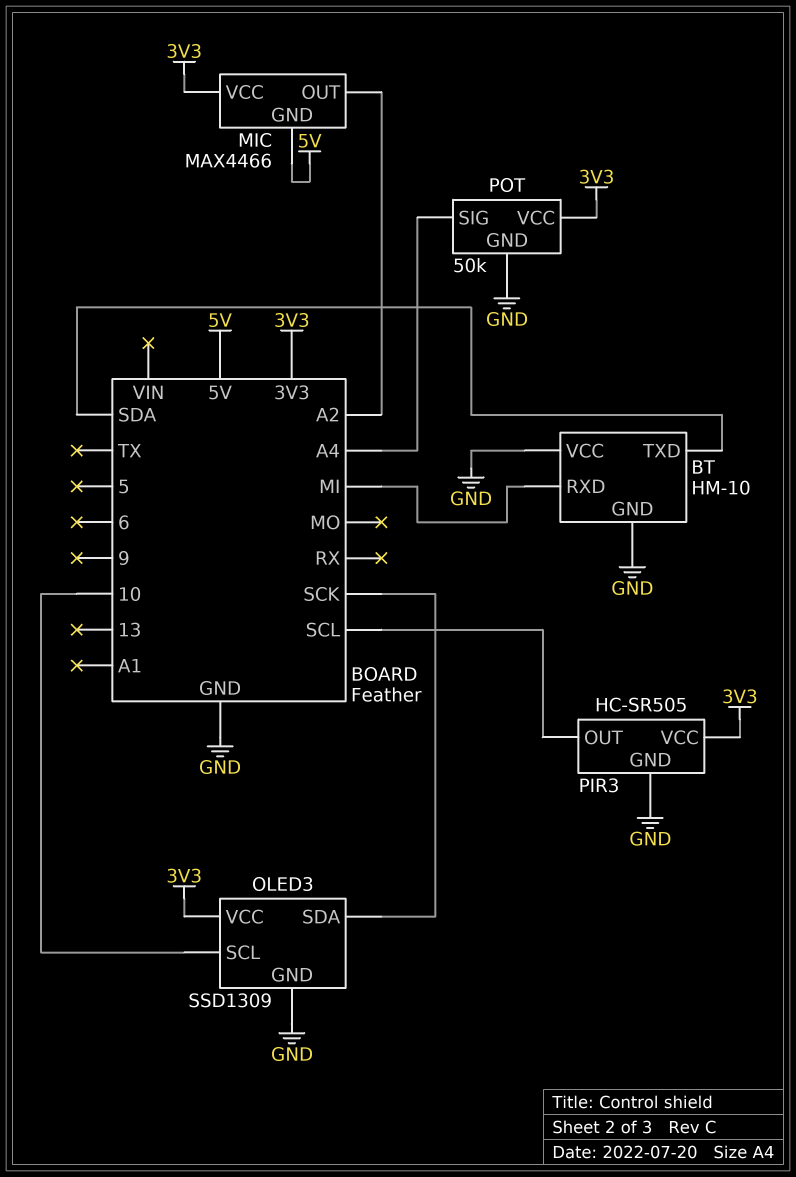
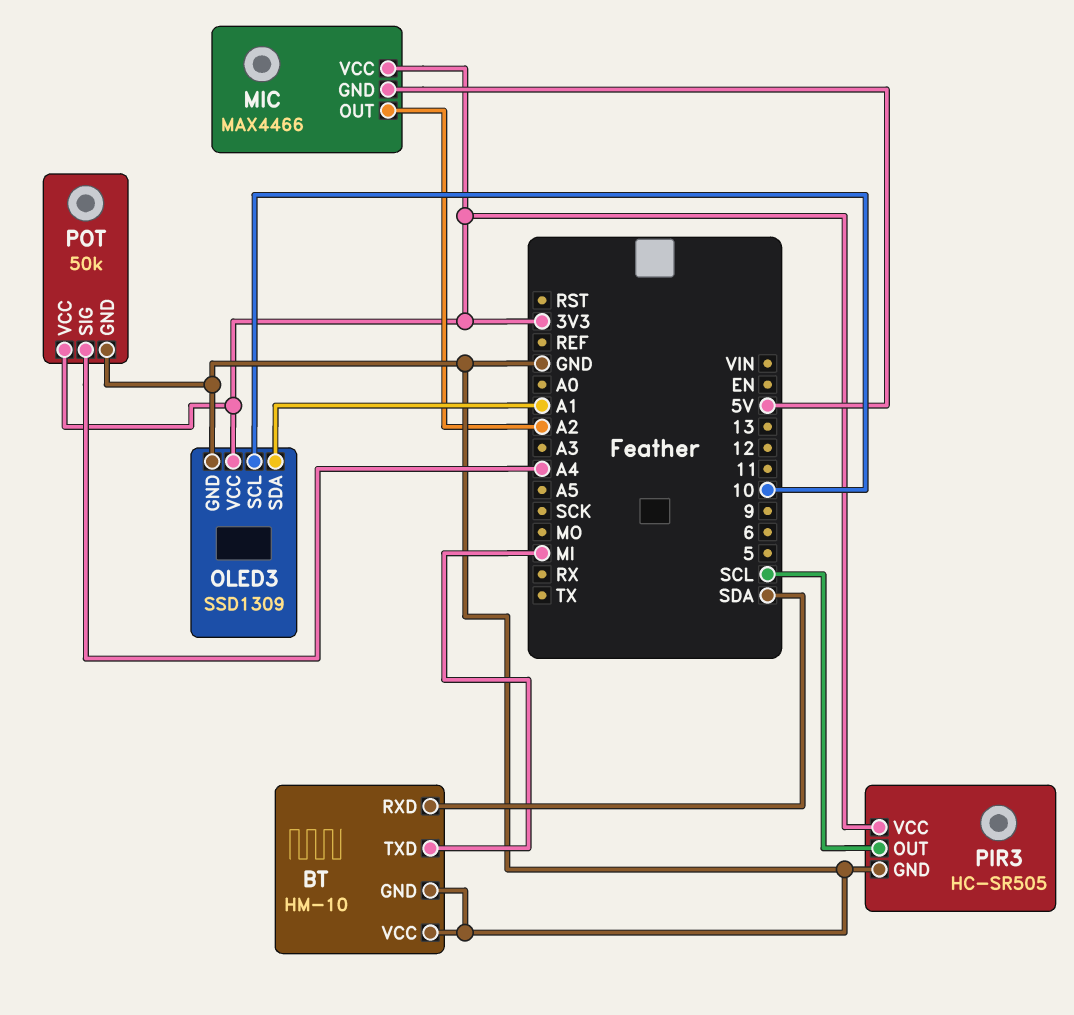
BT pin RXD: MI -> SDA
BT pin TXD: SDA -> MI
OLED3 pin SDA: SCK -> A1

